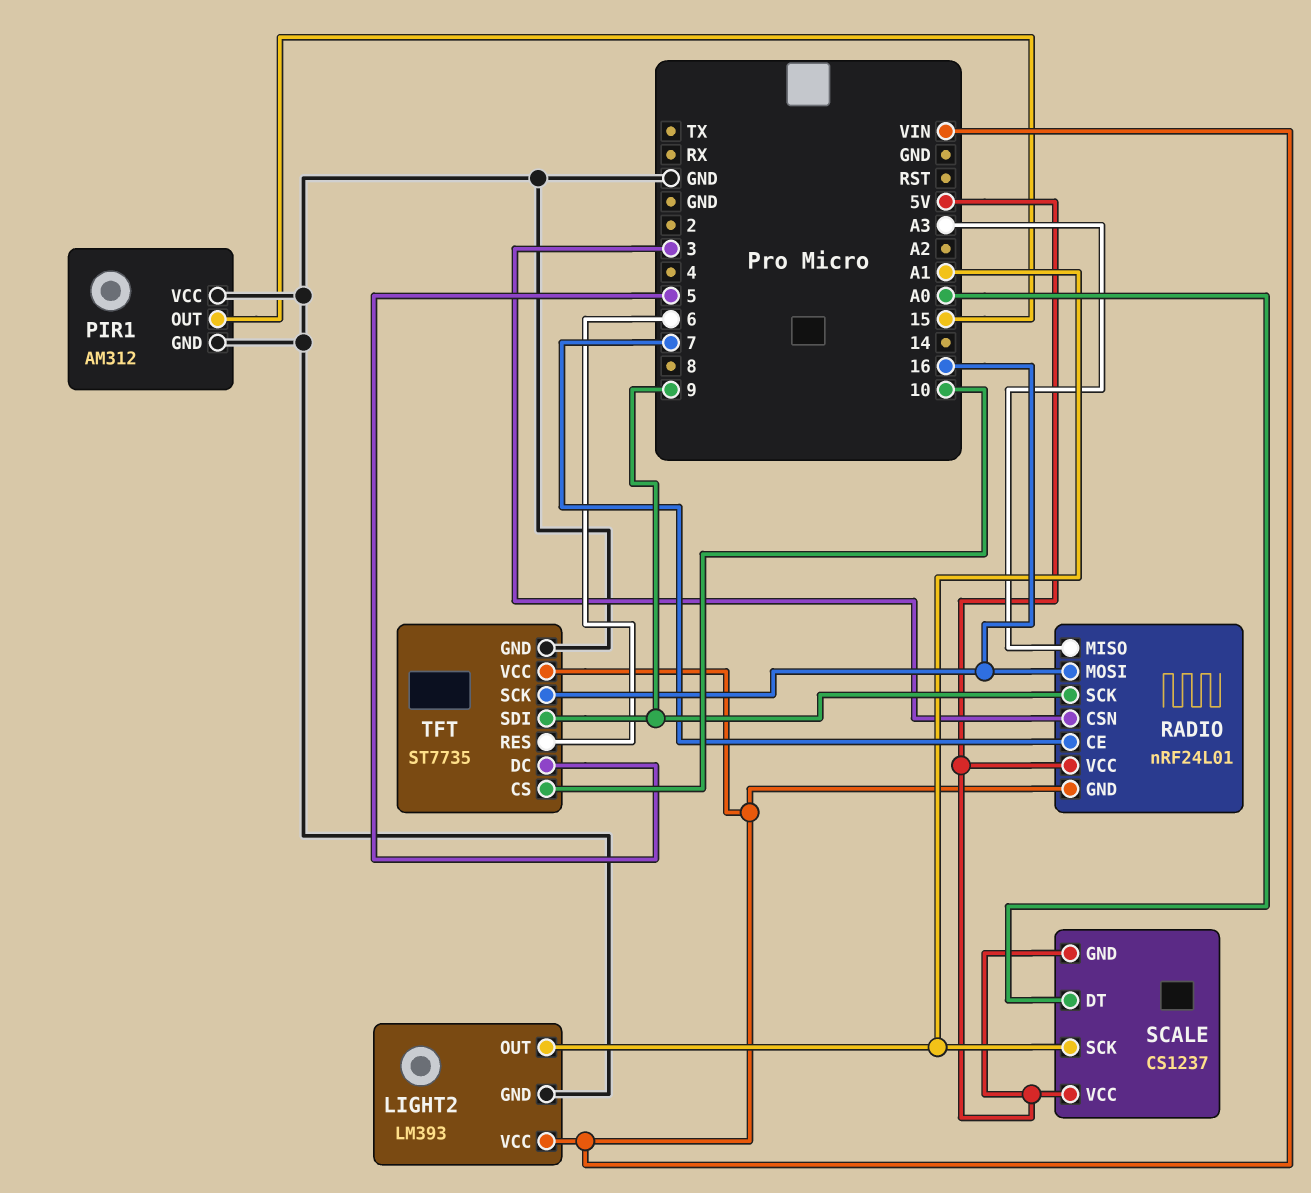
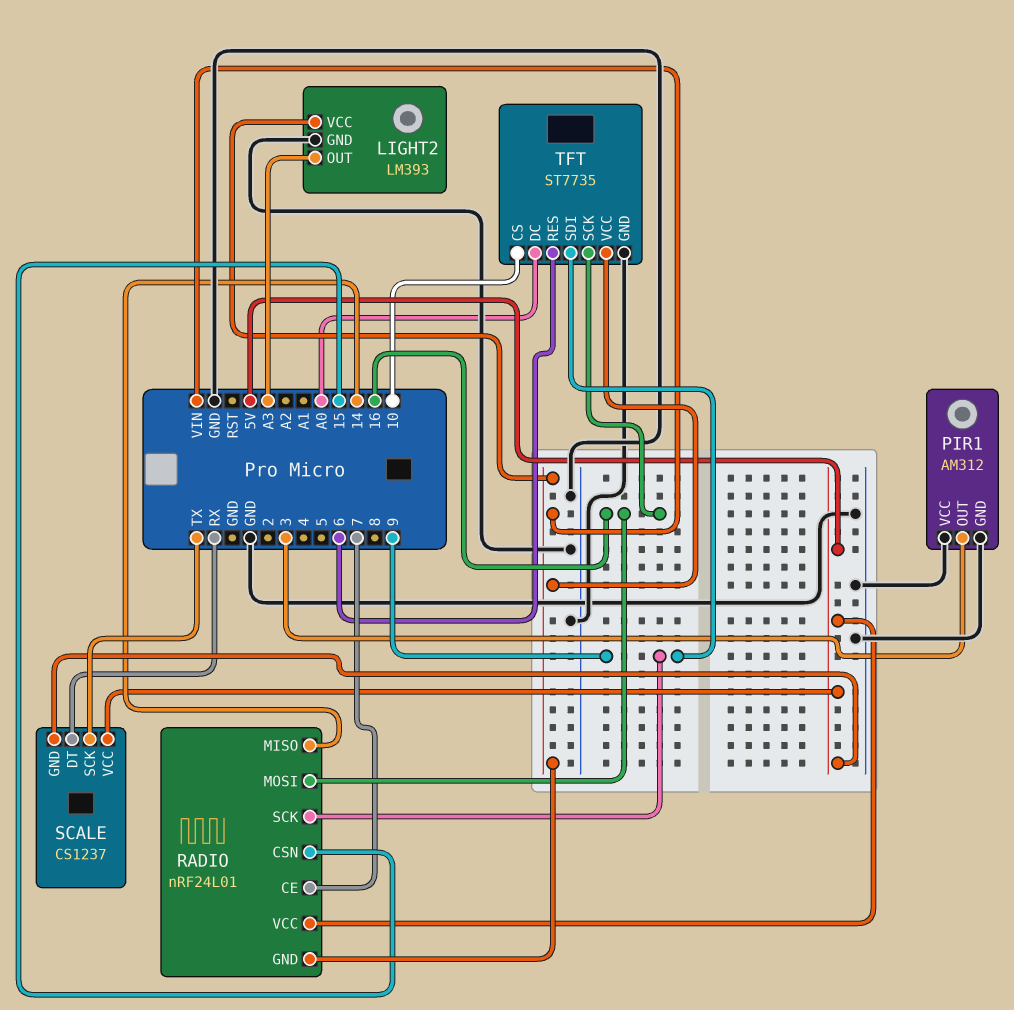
LIGHT2 pin OUT: A1 -> A3
PIR1 pin OUT: 15 -> 3
RADIO pin CSN: 3 -> 15
RADIO pin MISO: A3 -> 14
SCALE pin DT: A0 -> RX
SCALE pin SCK: A1 -> TX
TFT pin DC: 5 -> A0

